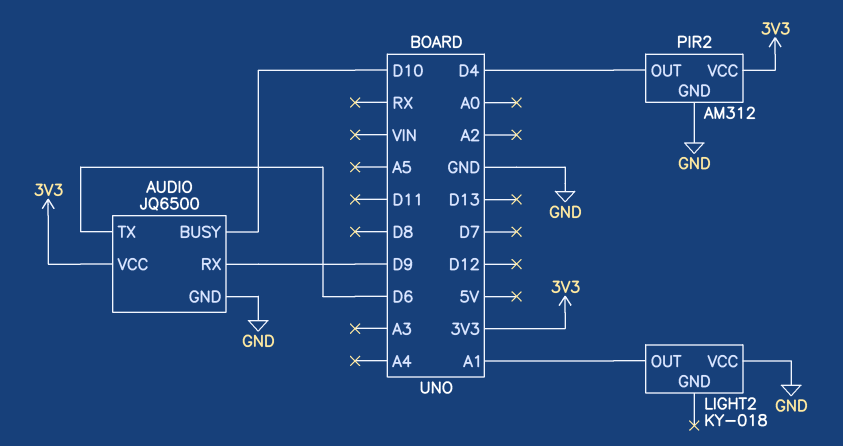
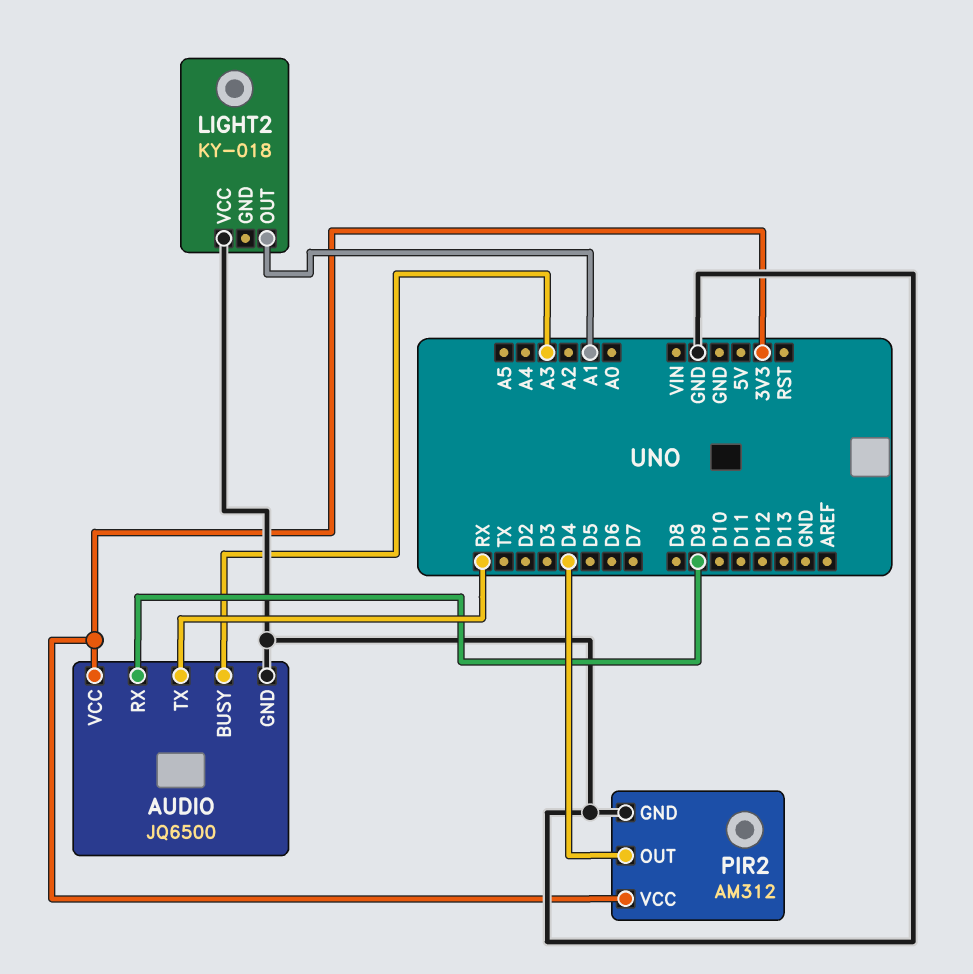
AUDIO pin BUSY: D10 -> A3
AUDIO pin TX: D6 -> RX

